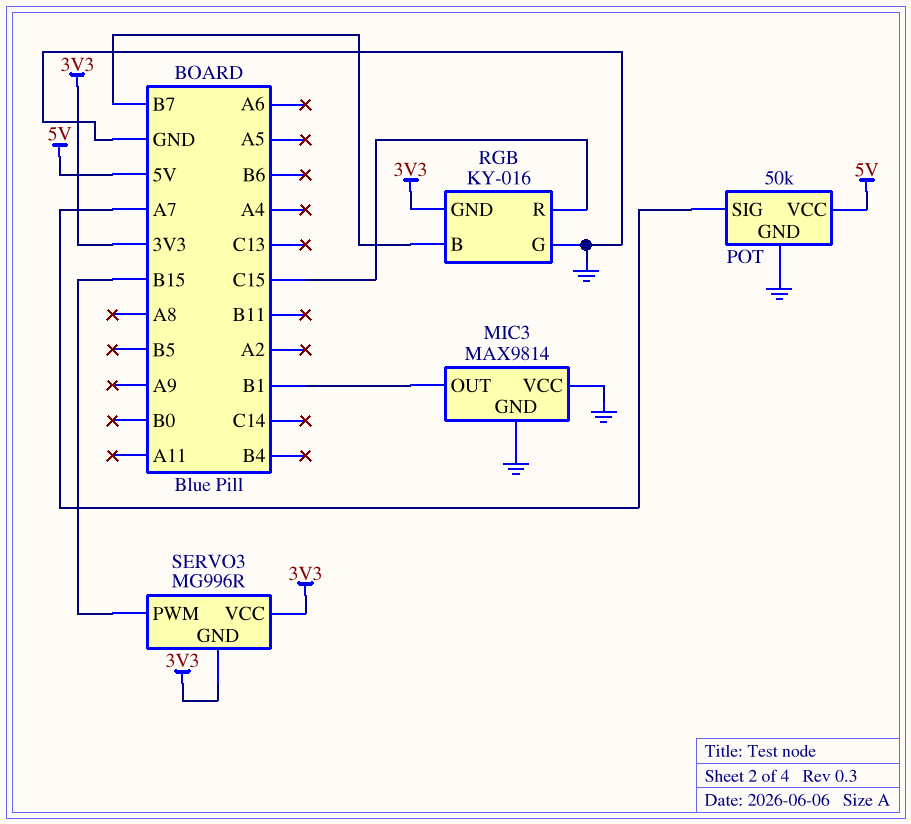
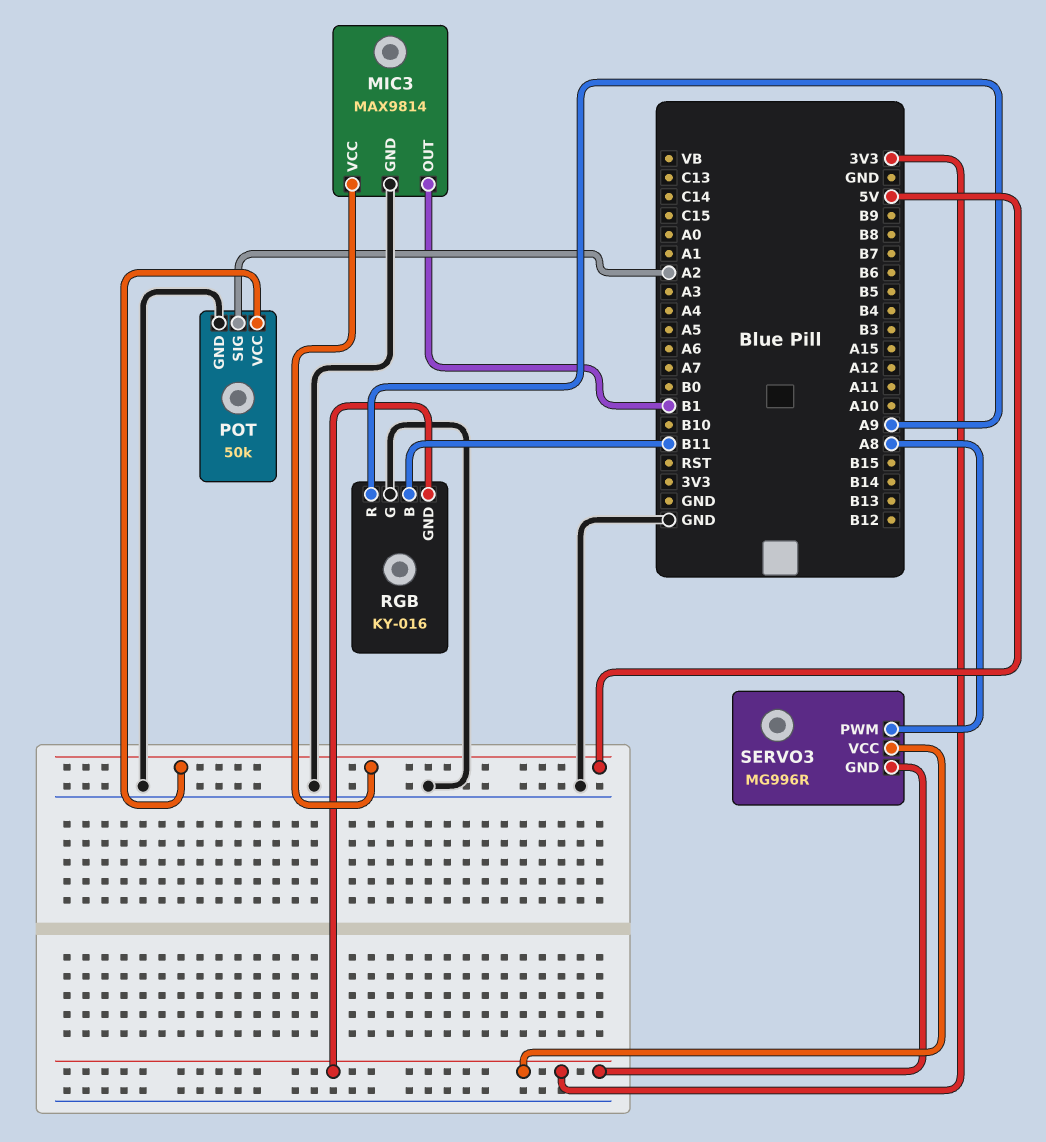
MIC3 pin VCC: GND -> 5V
POT pin SIG: A7 -> A2
RGB pin B: B7 -> B11
RGB pin R: C15 -> A9
SERVO3 pin PWM: B15 -> A8

